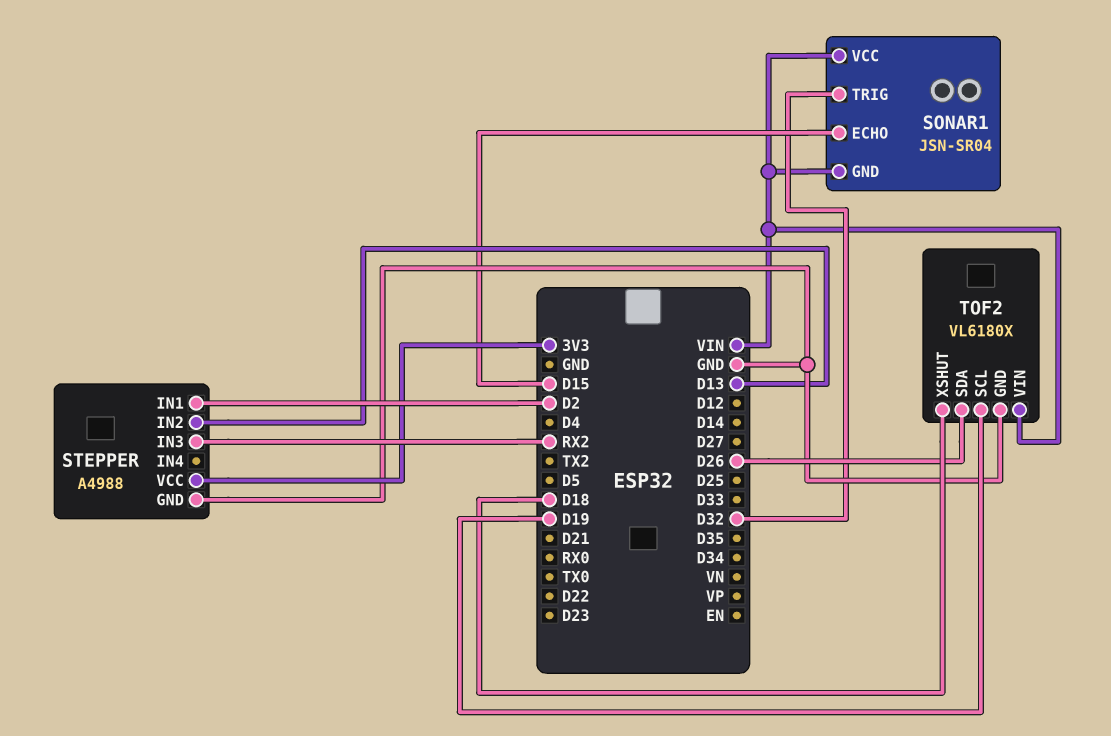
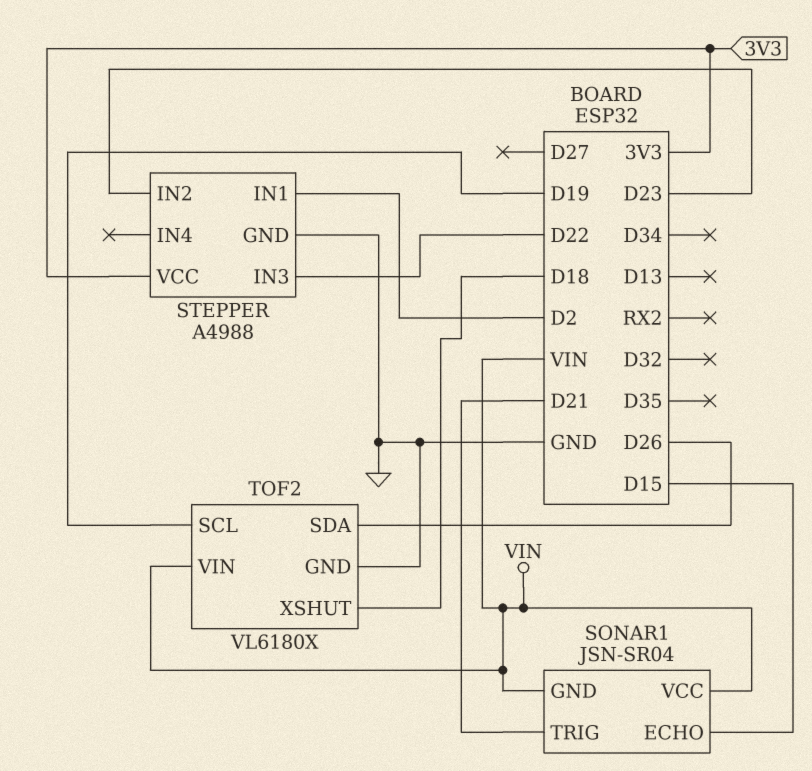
SONAR1 pin TRIG: D32 -> D21
STEPPER pin IN2: D13 -> D23
STEPPER pin IN3: RX2 -> D22

